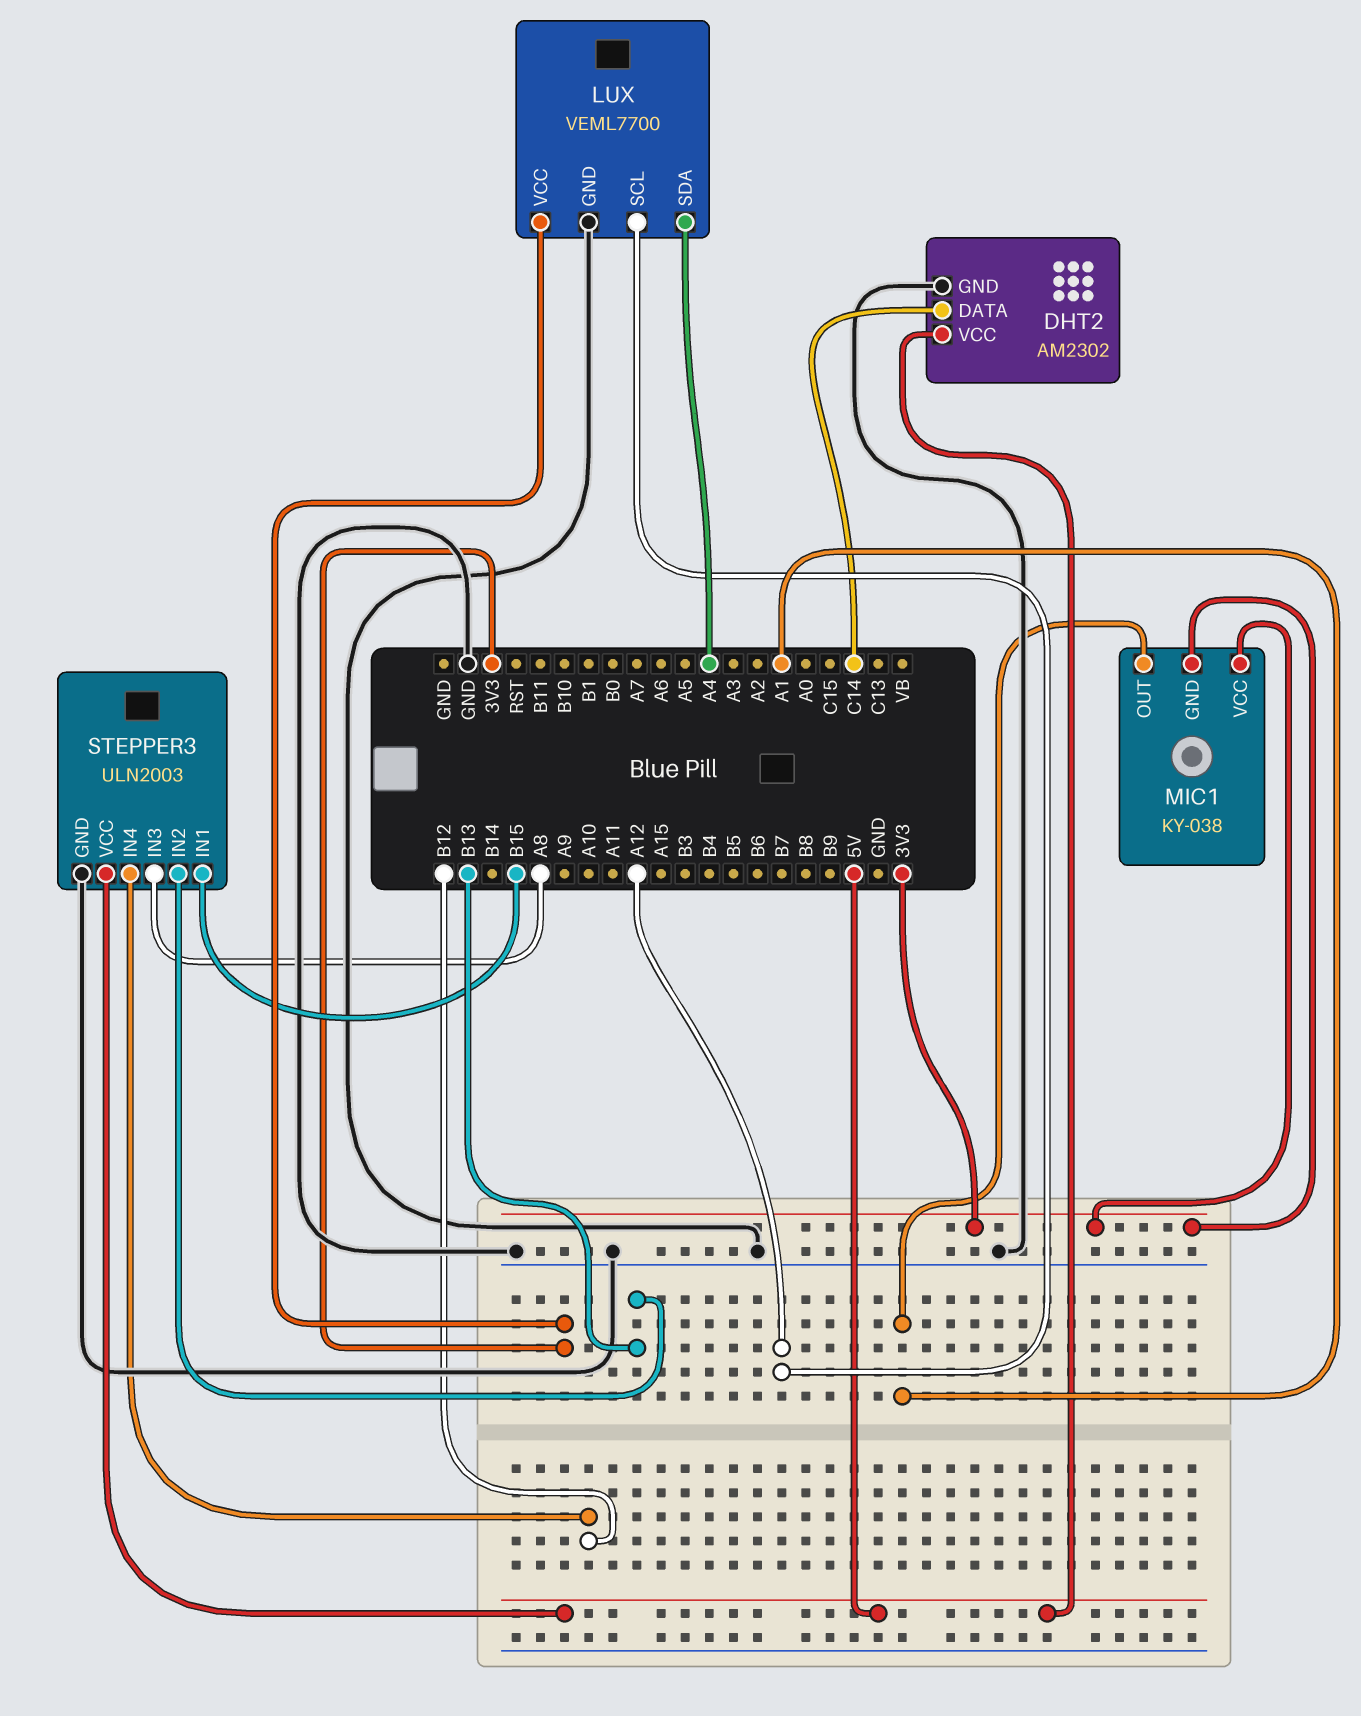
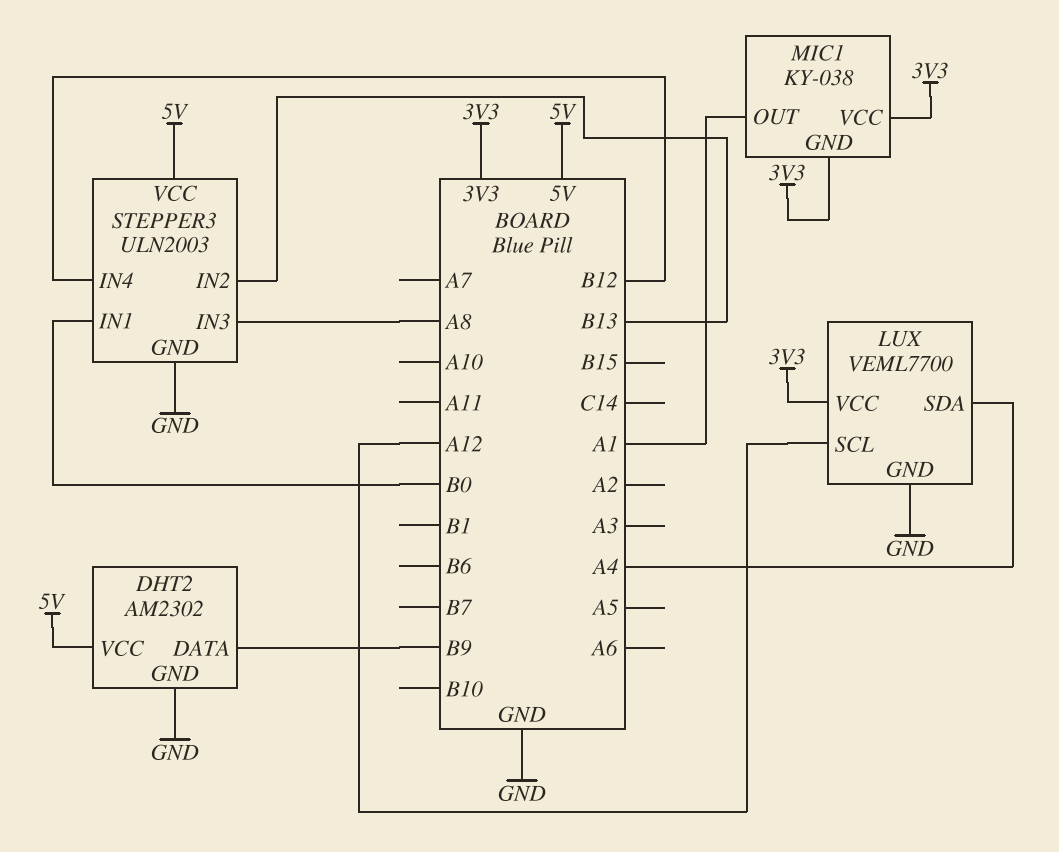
DHT2 pin DATA: C14 -> B9
STEPPER3 pin IN1: B15 -> B0

